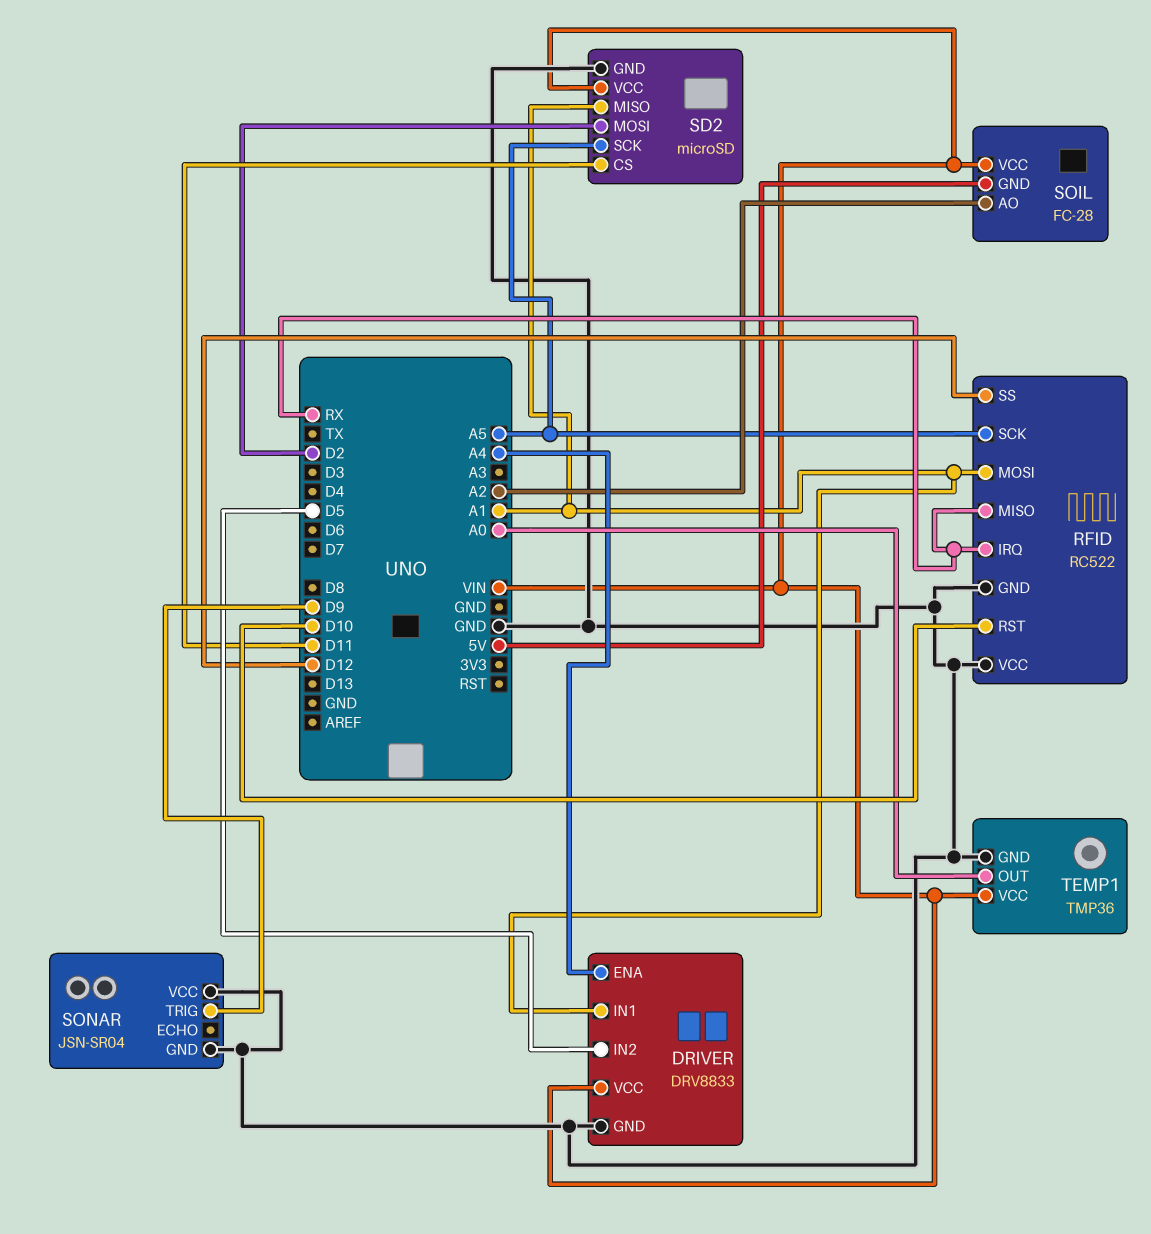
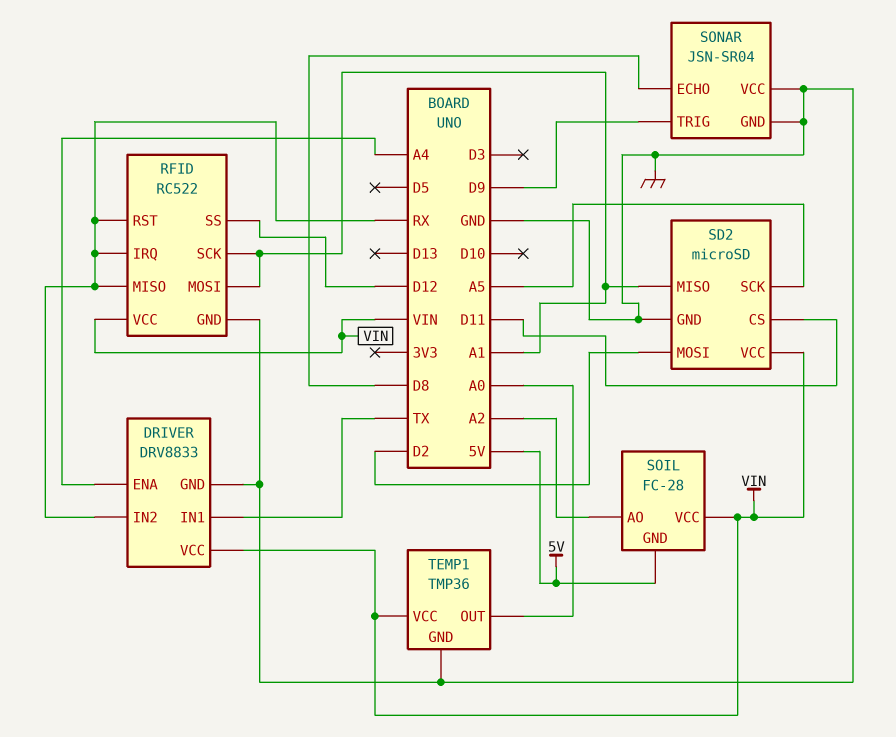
DRIVER pin IN1: A1 -> TX
DRIVER pin IN2: D5 -> RX
RFID pin RST: D10 -> RX
RFID pin SCK: A5 -> A1
RFID pin VCC: GND -> VIN
SONAR pin ECHO: none -> D8

